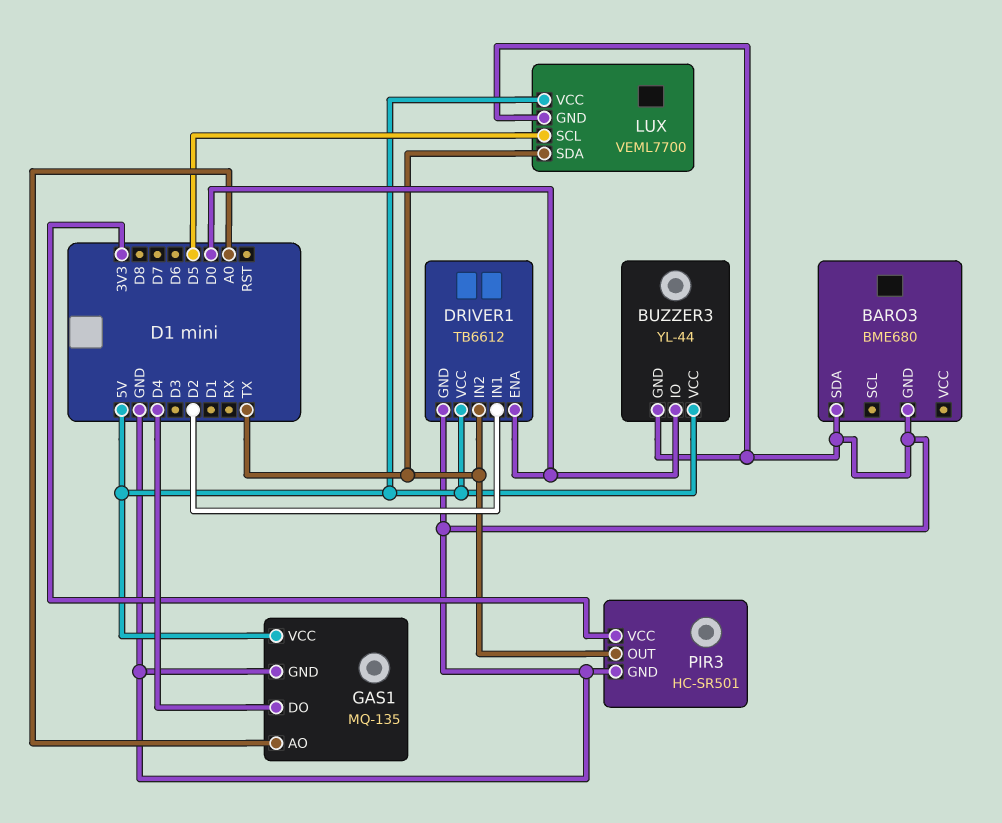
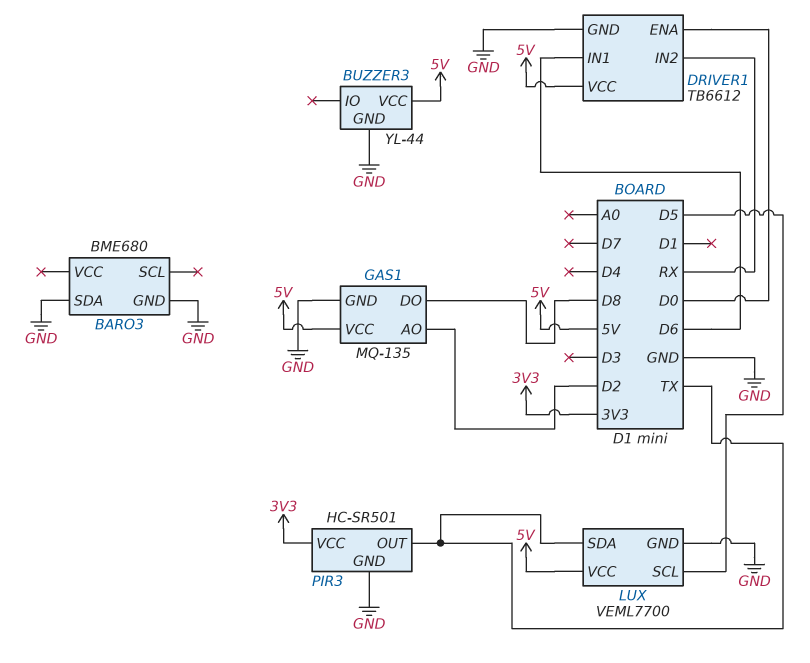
BUZZER3 pin IO: D0 -> none
DRIVER1 pin IN1: D2 -> D6
DRIVER1 pin IN2: TX -> RX
GAS1 pin AO: A0 -> D2
GAS1 pin DO: D4 -> D8

